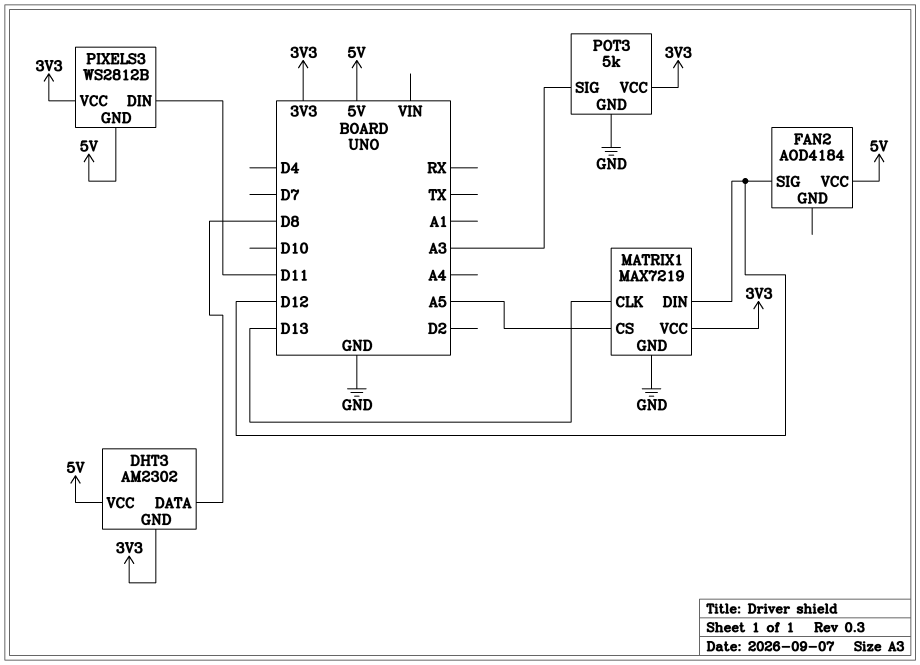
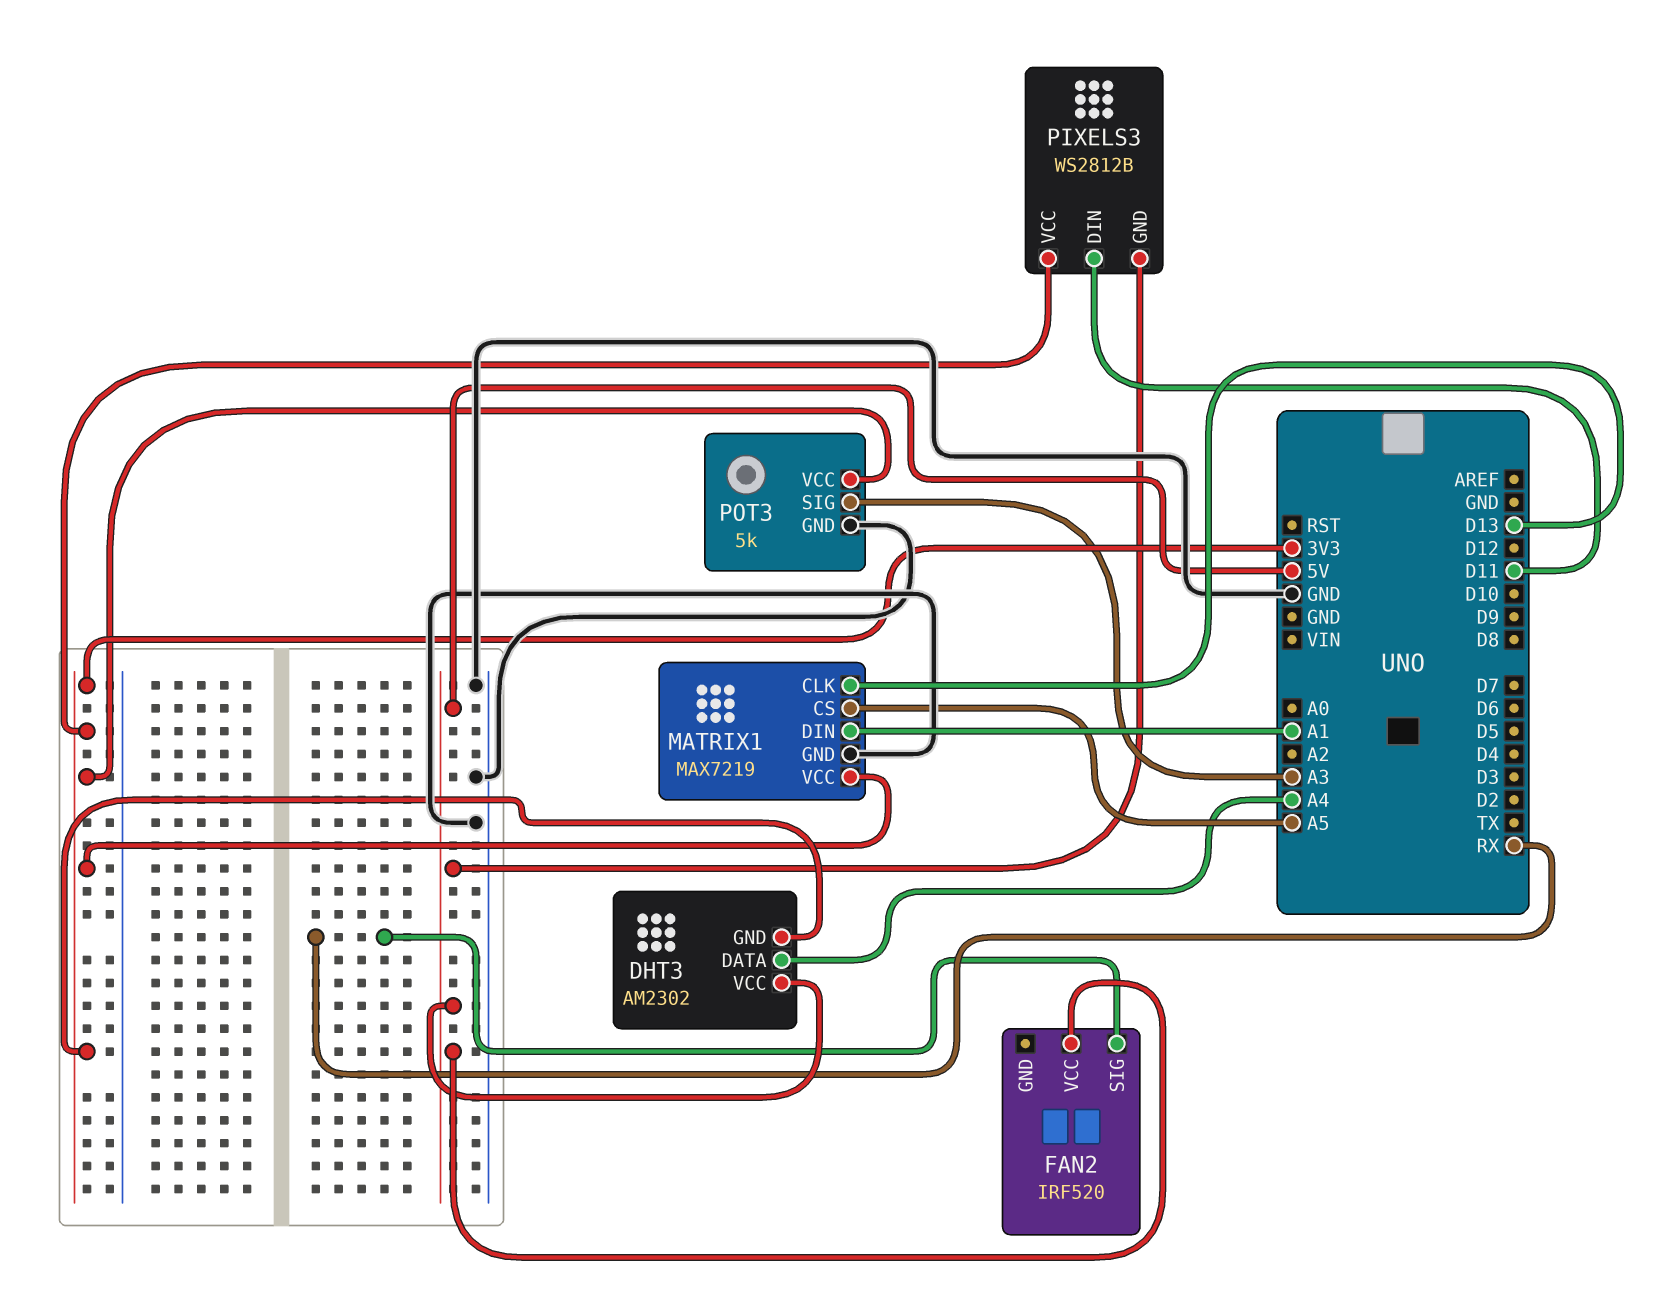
DHT3 pin DATA: D8 -> A4
FAN2: AOD4184 -> IRF520
FAN2 pin SIG: D12 -> RX
MATRIX1 pin DIN: D12 -> A1

